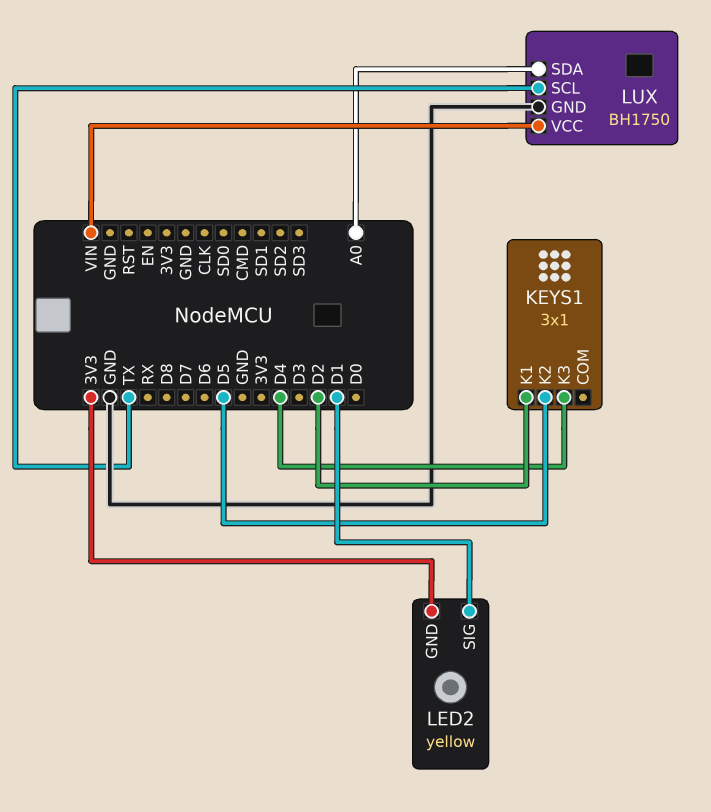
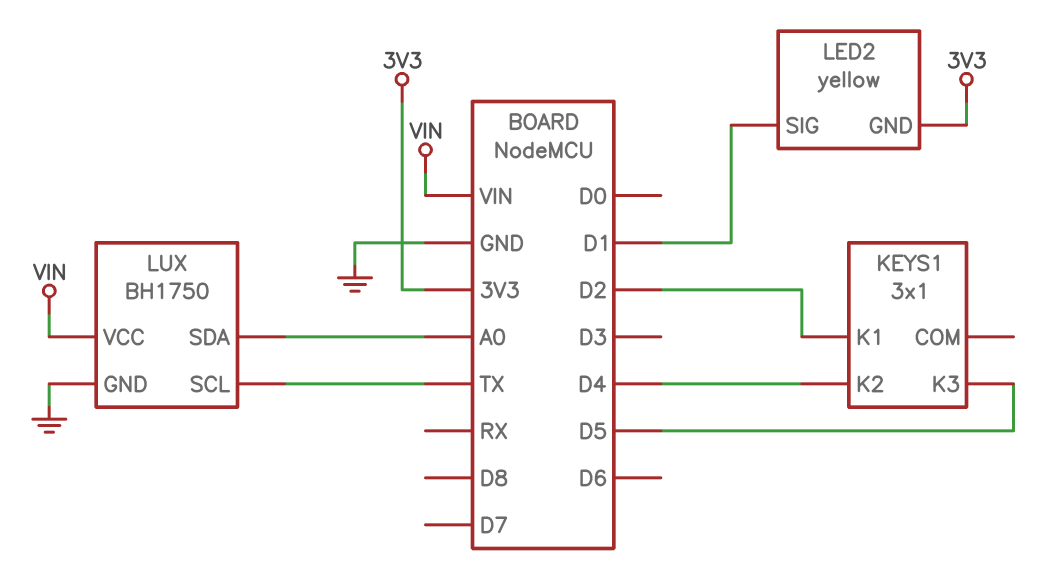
KEYS1 pin K2: D5 -> D4
KEYS1 pin K3: D4 -> D5

